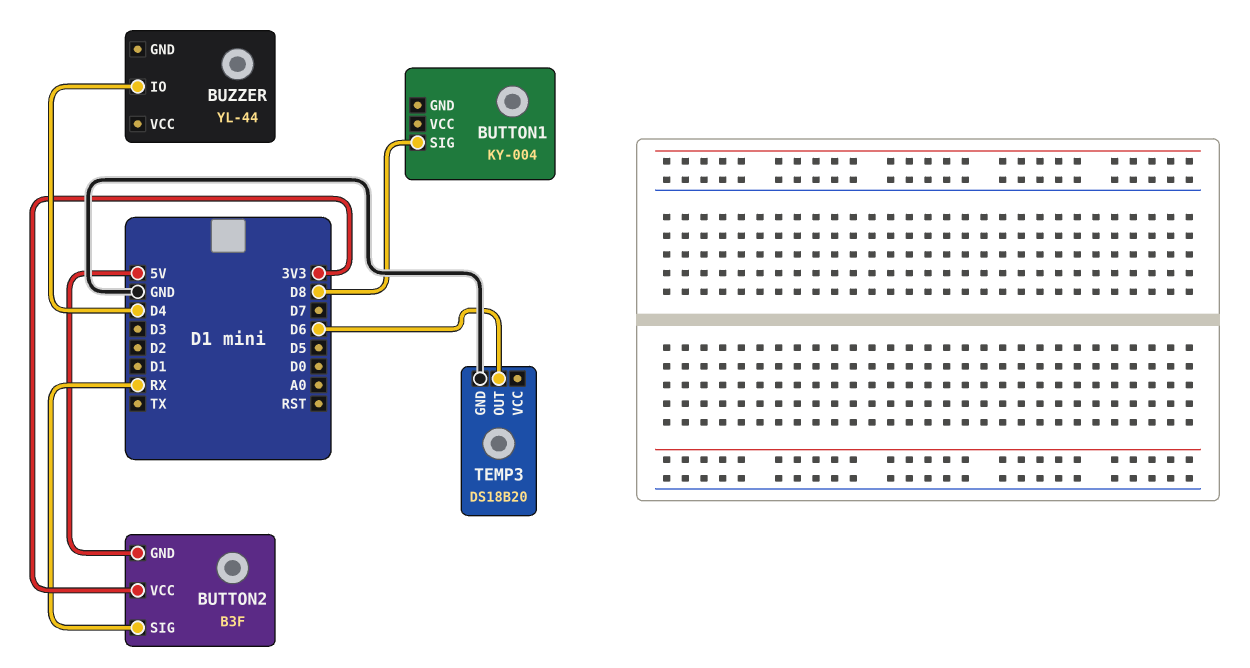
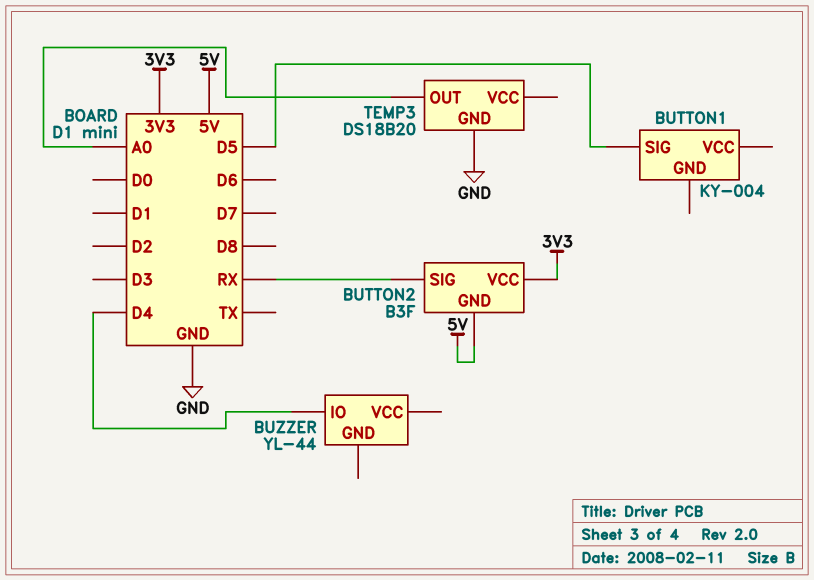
BUTTON1 pin SIG: D8 -> D5
TEMP3 pin OUT: D6 -> A0

